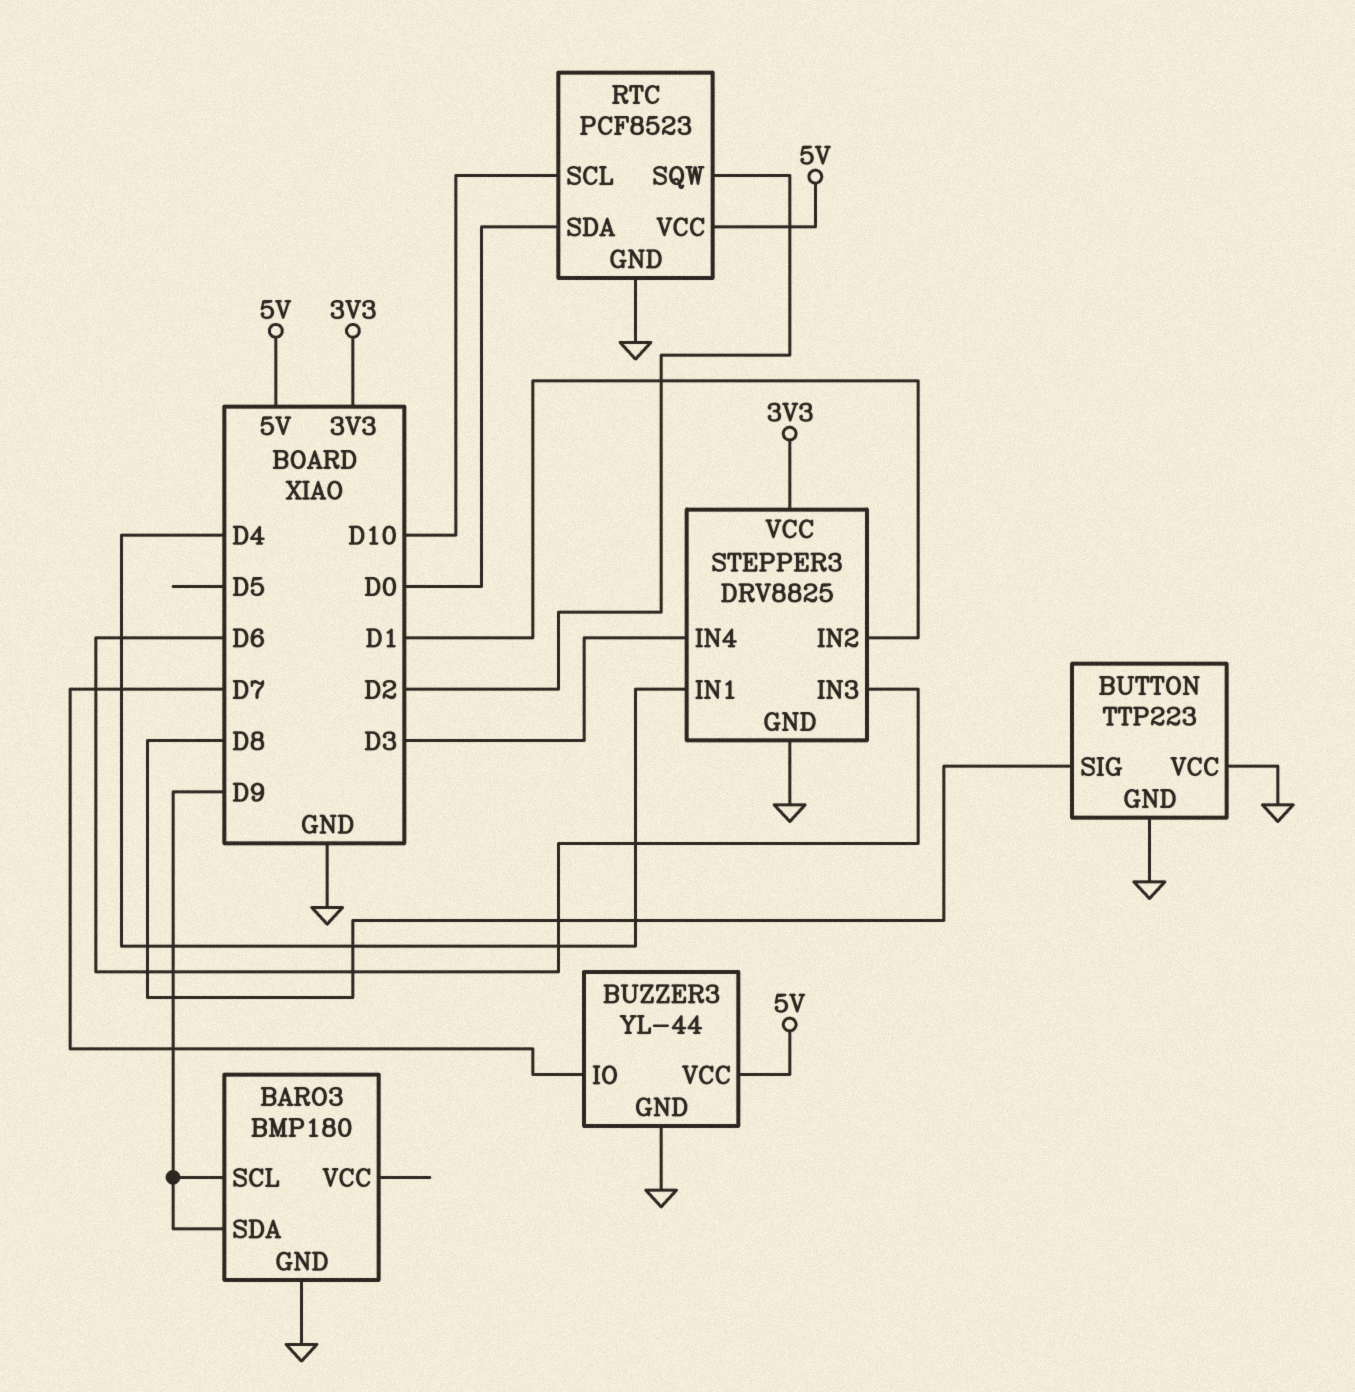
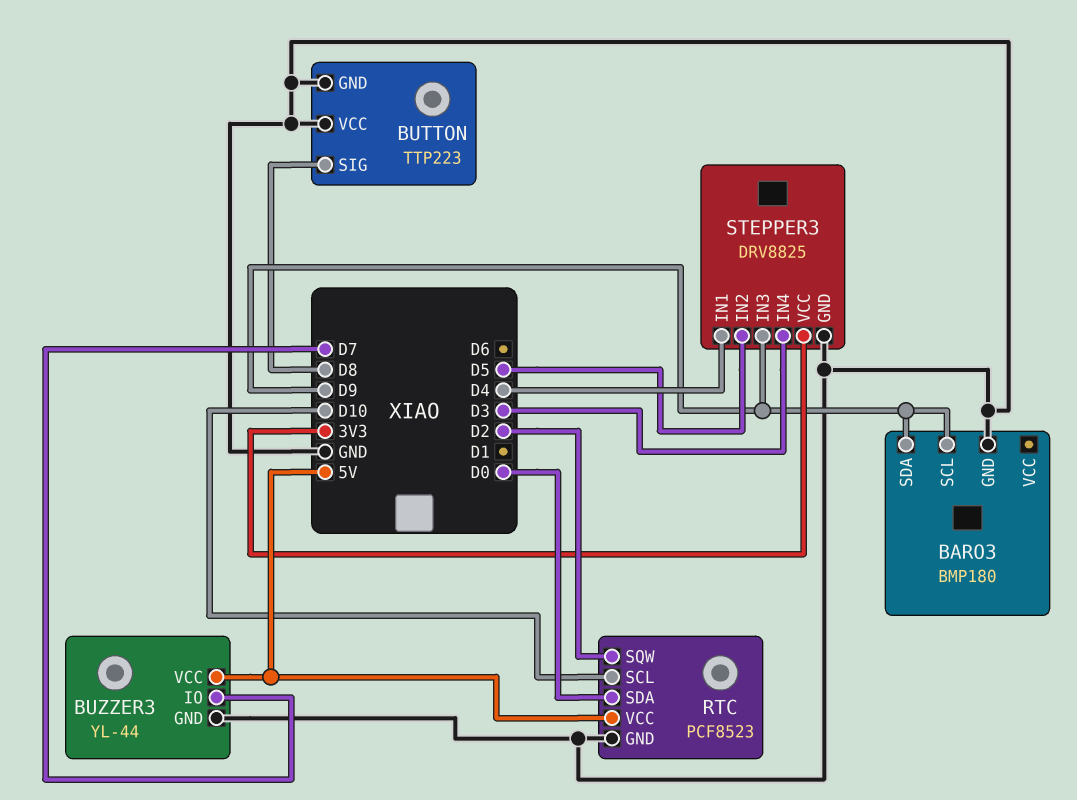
STEPPER3 pin IN2: D1 -> D5
STEPPER3 pin IN3: D6 -> D9

